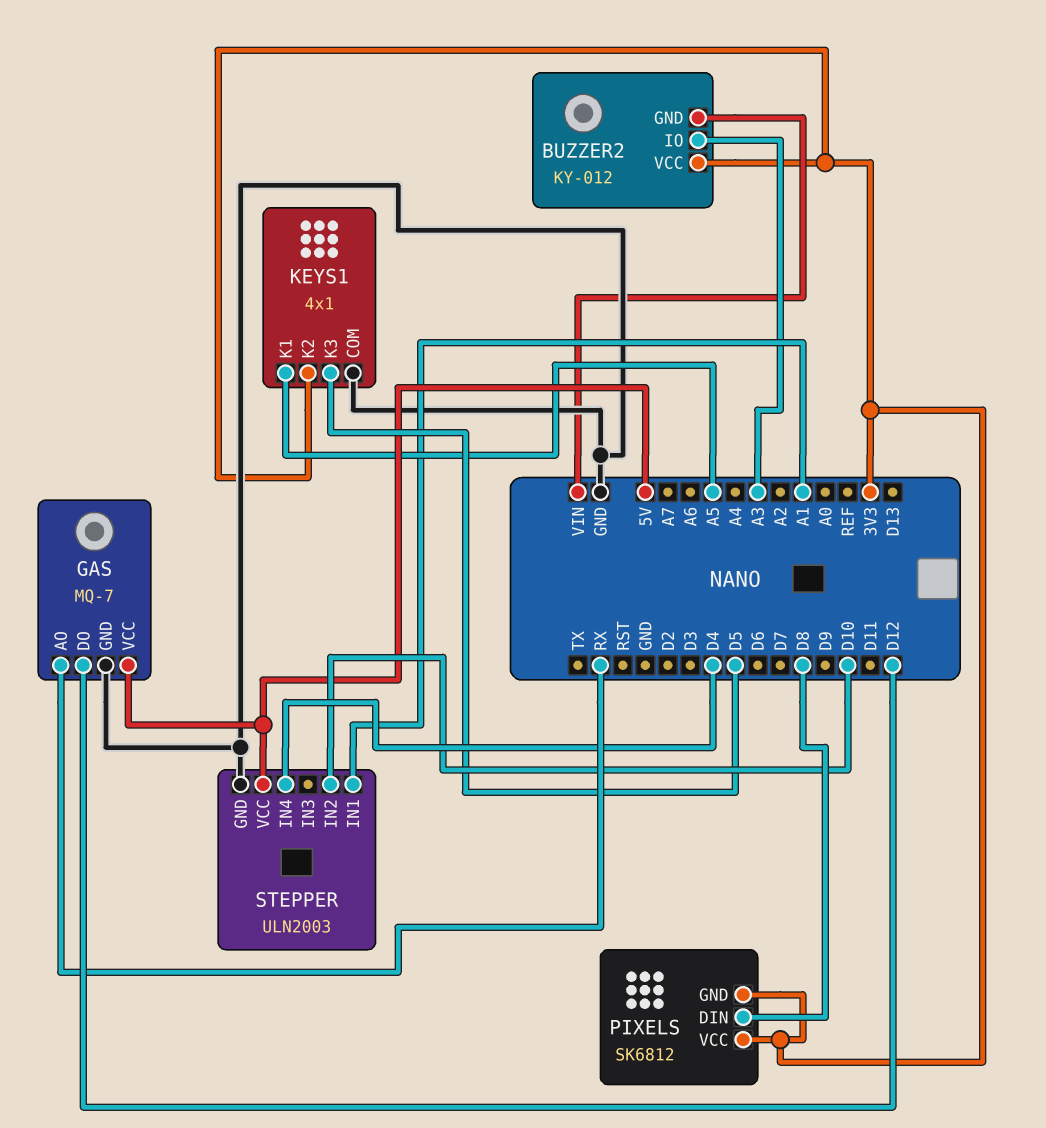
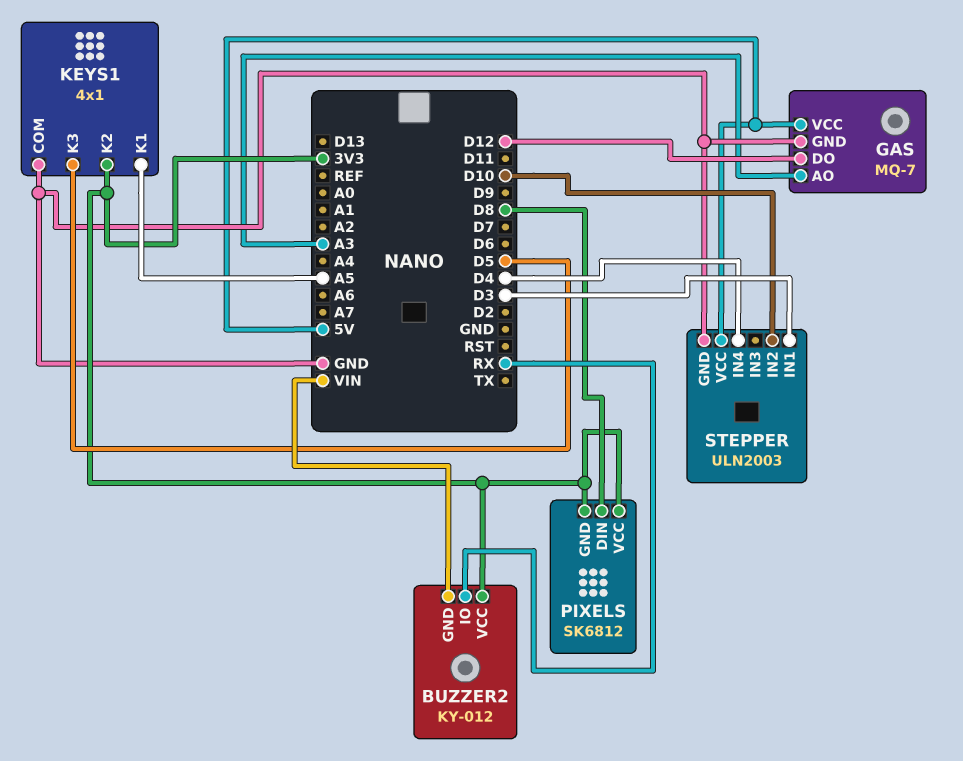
BUZZER2 pin IO: A3 -> RX
GAS pin AO: RX -> A3
STEPPER pin IN1: A1 -> D3

